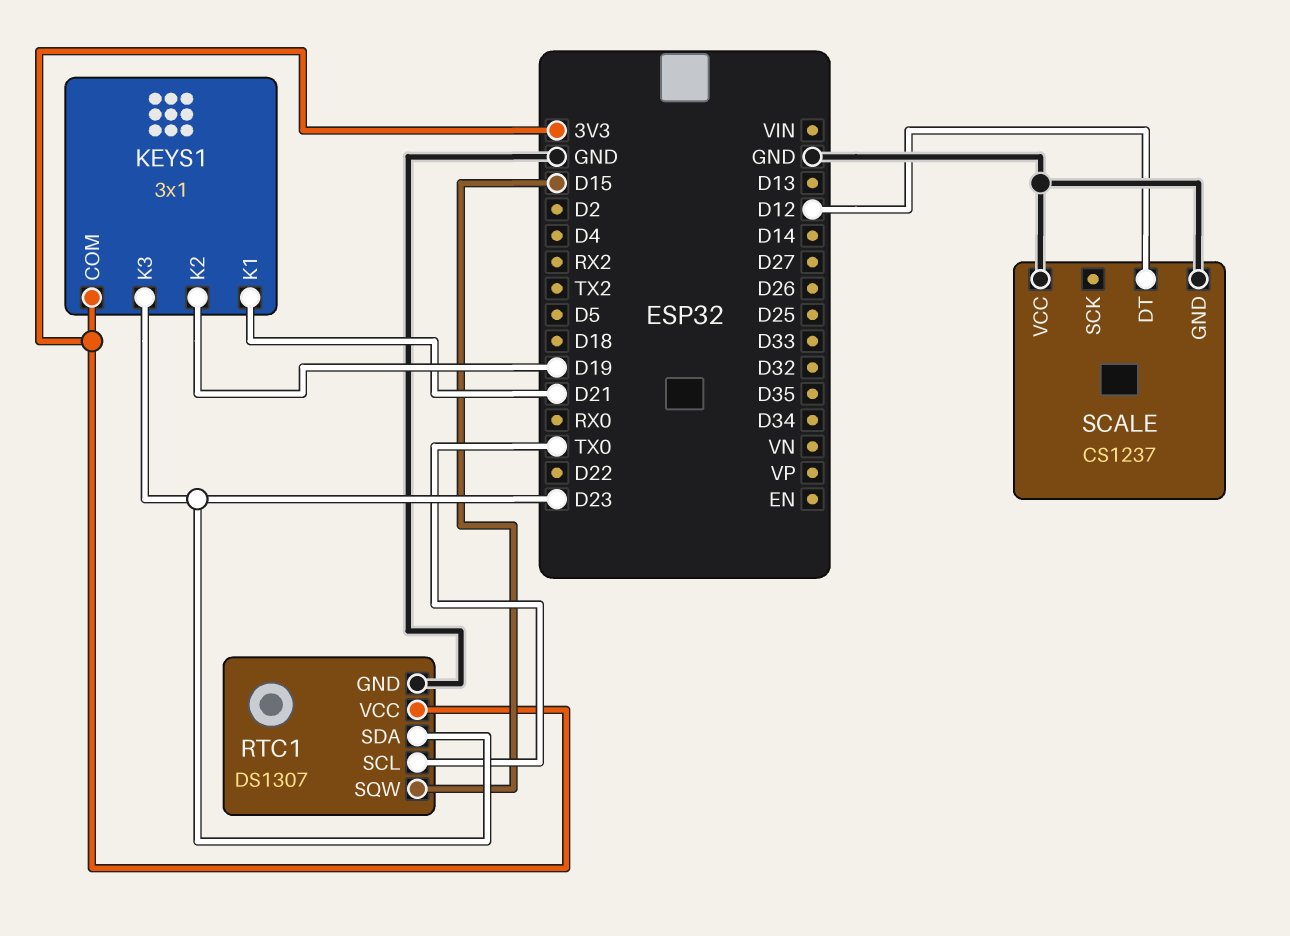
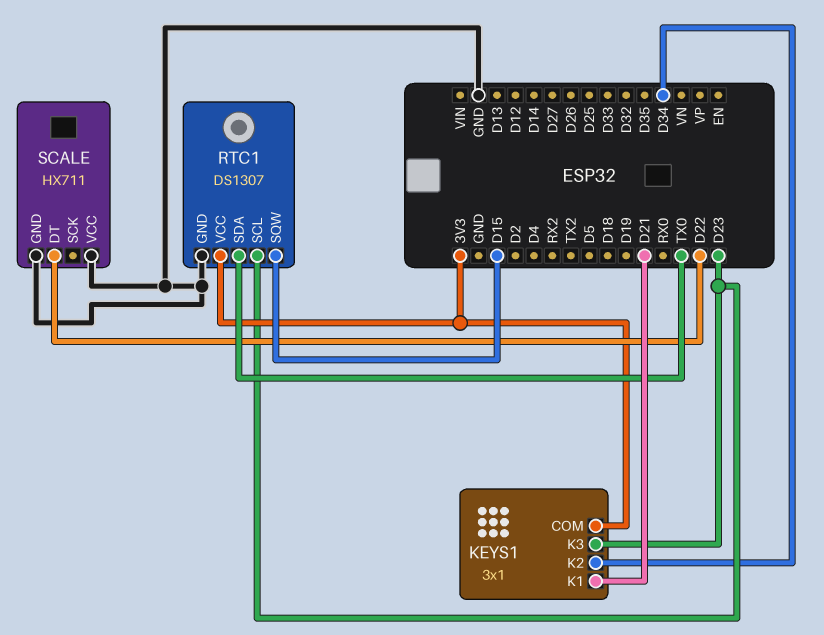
KEYS1 pin K2: D19 -> D34
RTC1 pin SCL: TX0 -> D23
RTC1 pin SDA: D23 -> TX0
SCALE: CS1237 -> HX711
SCALE pin DT: D12 -> D22

